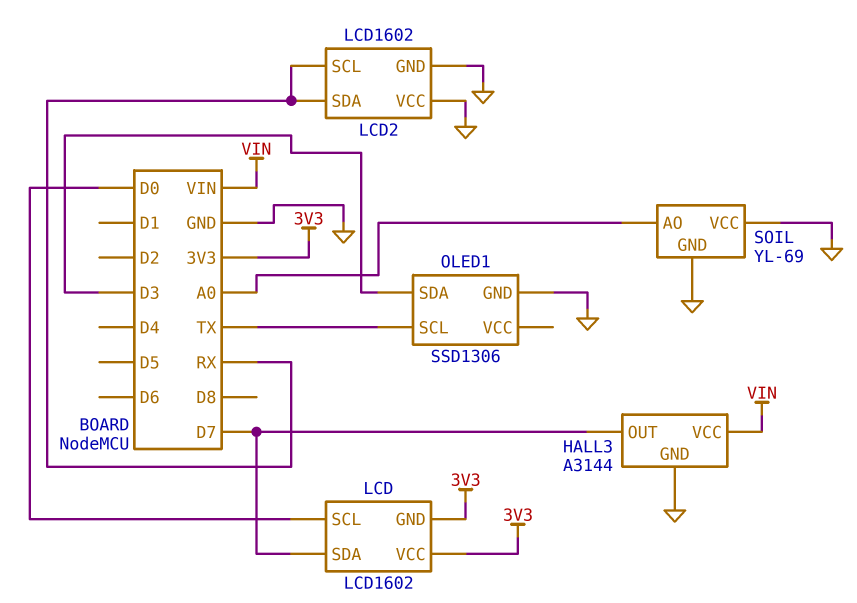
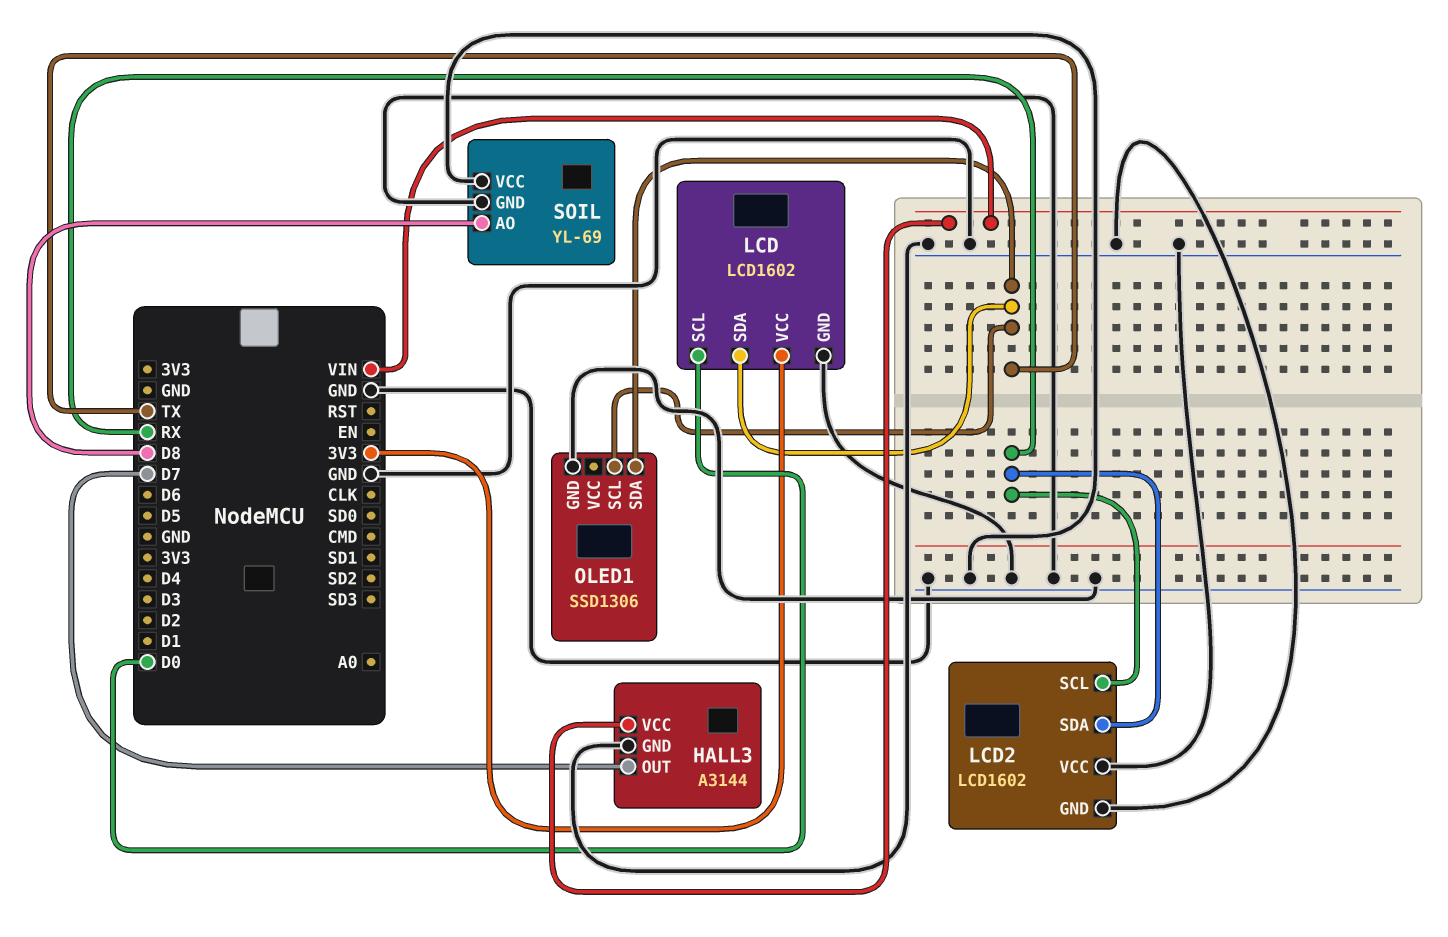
LCD pin GND: 3V3 -> GND
LCD pin SDA: D7 -> TX
OLED1 pin SDA: D3 -> TX
SOIL pin AO: A0 -> D8

